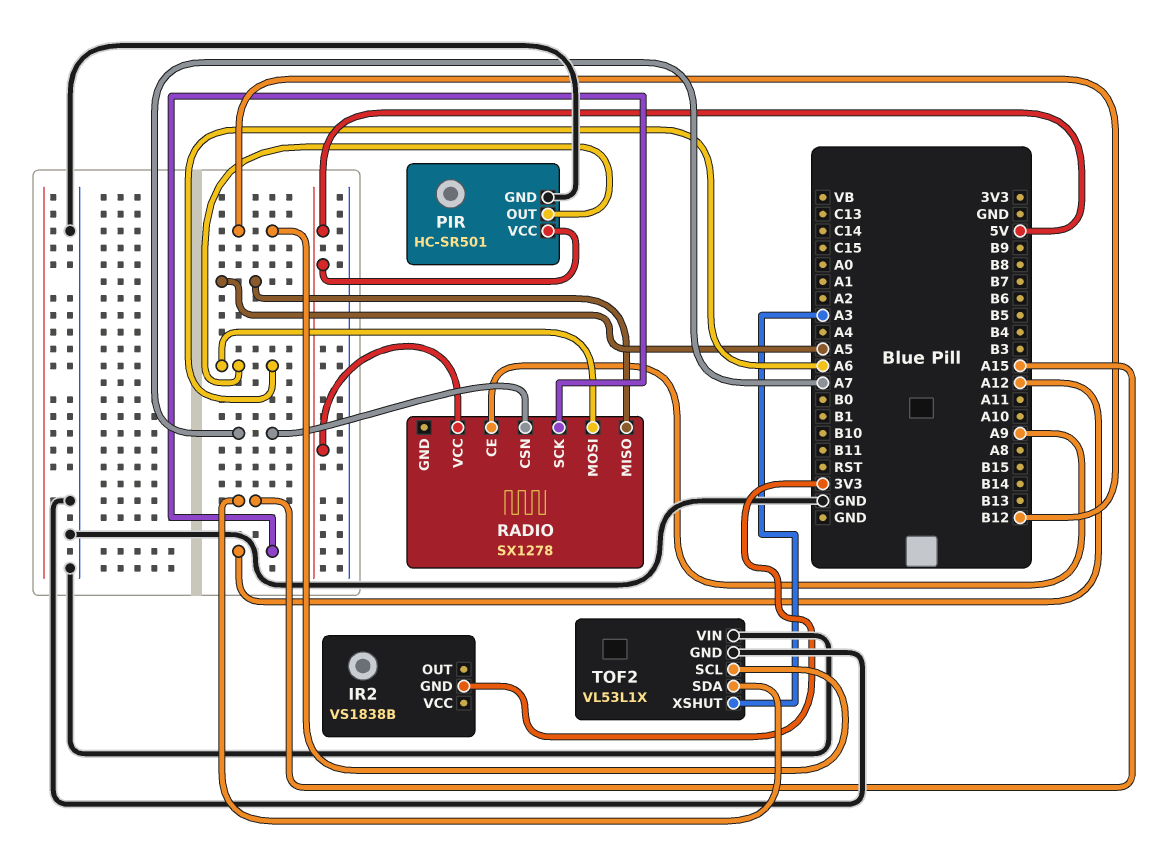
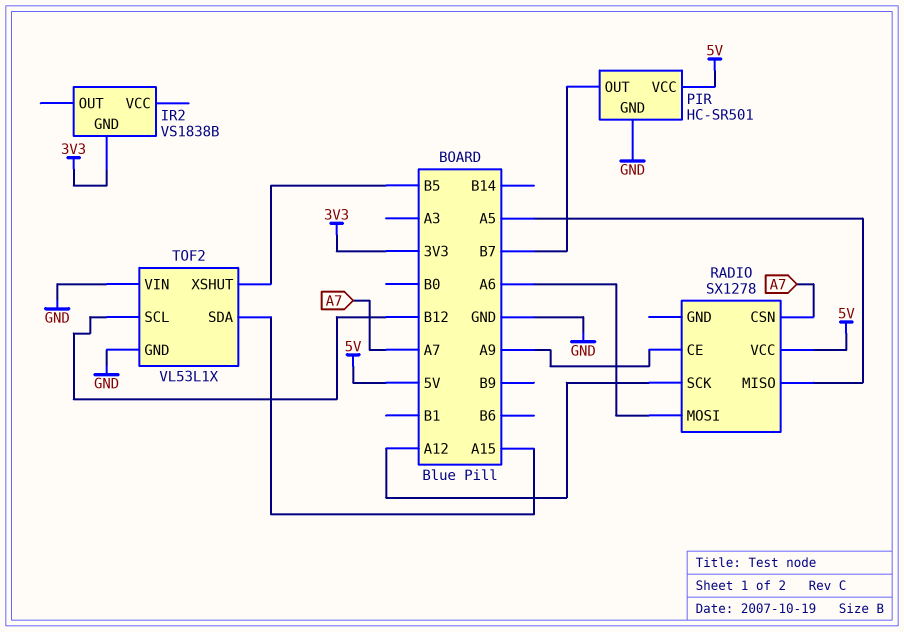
PIR pin OUT: A6 -> B7
TOF2 pin XSHUT: A3 -> B5

